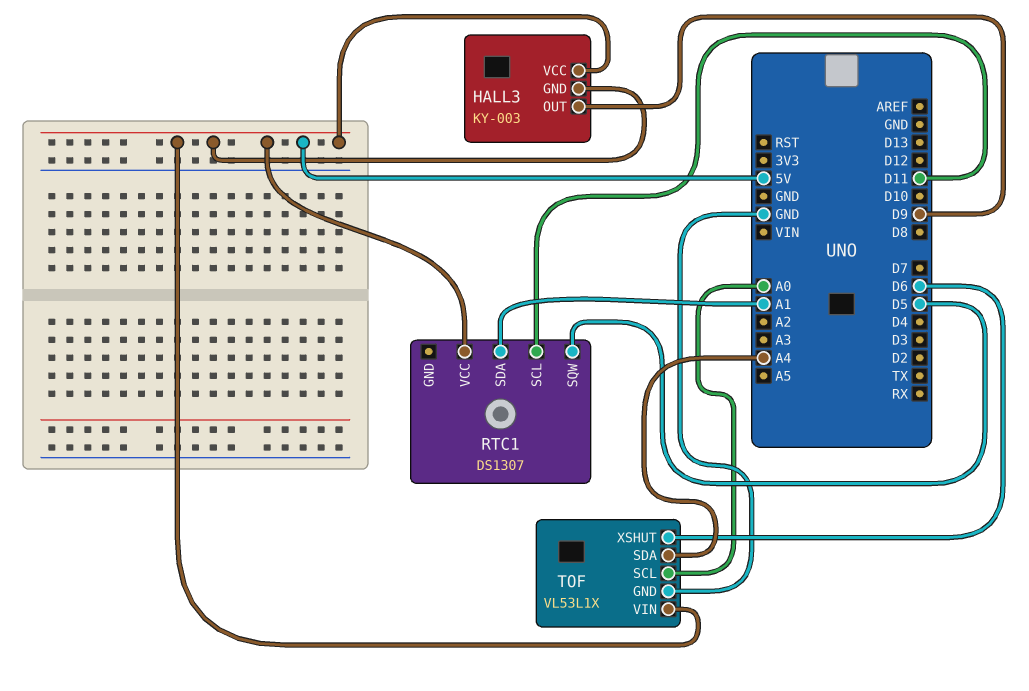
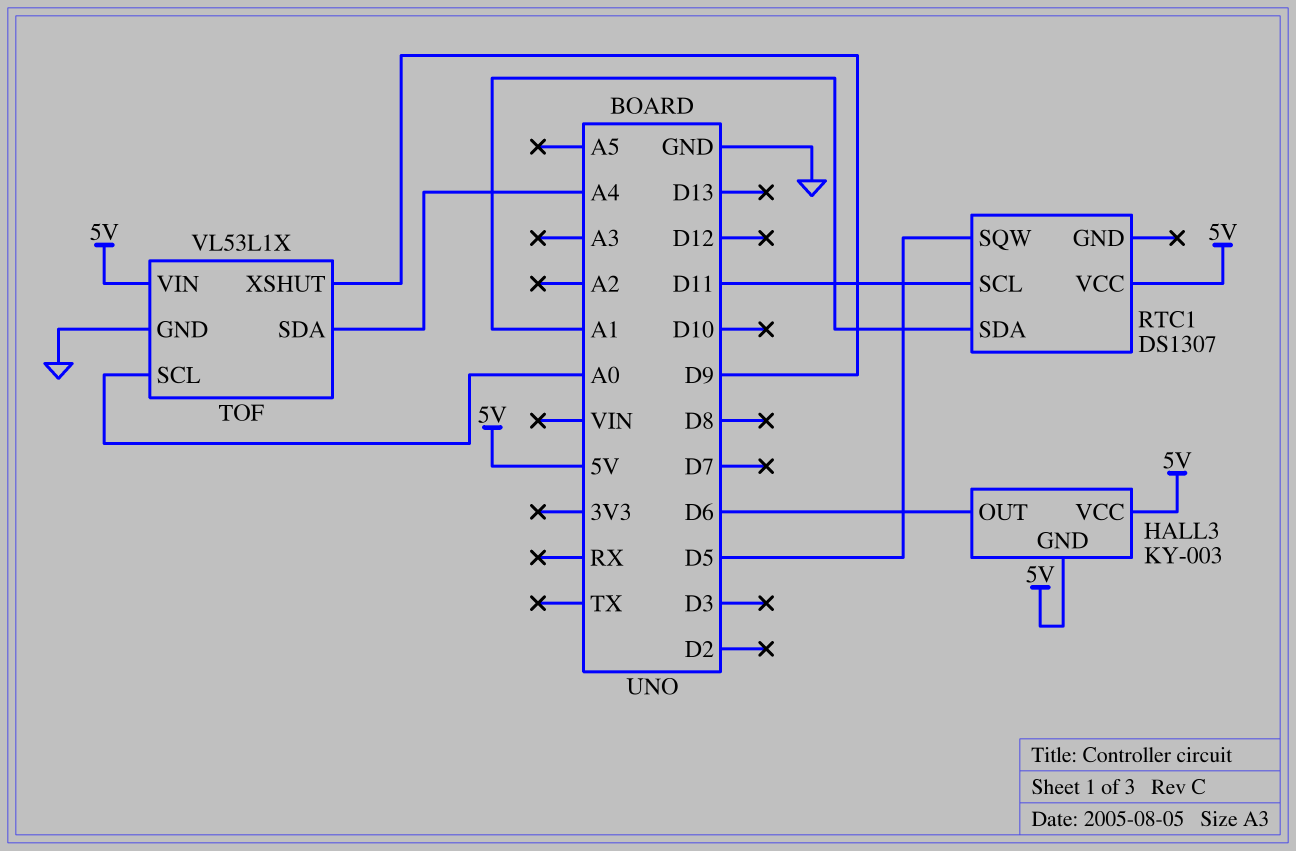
HALL3 pin OUT: D9 -> D6
TOF pin XSHUT: D6 -> D9

